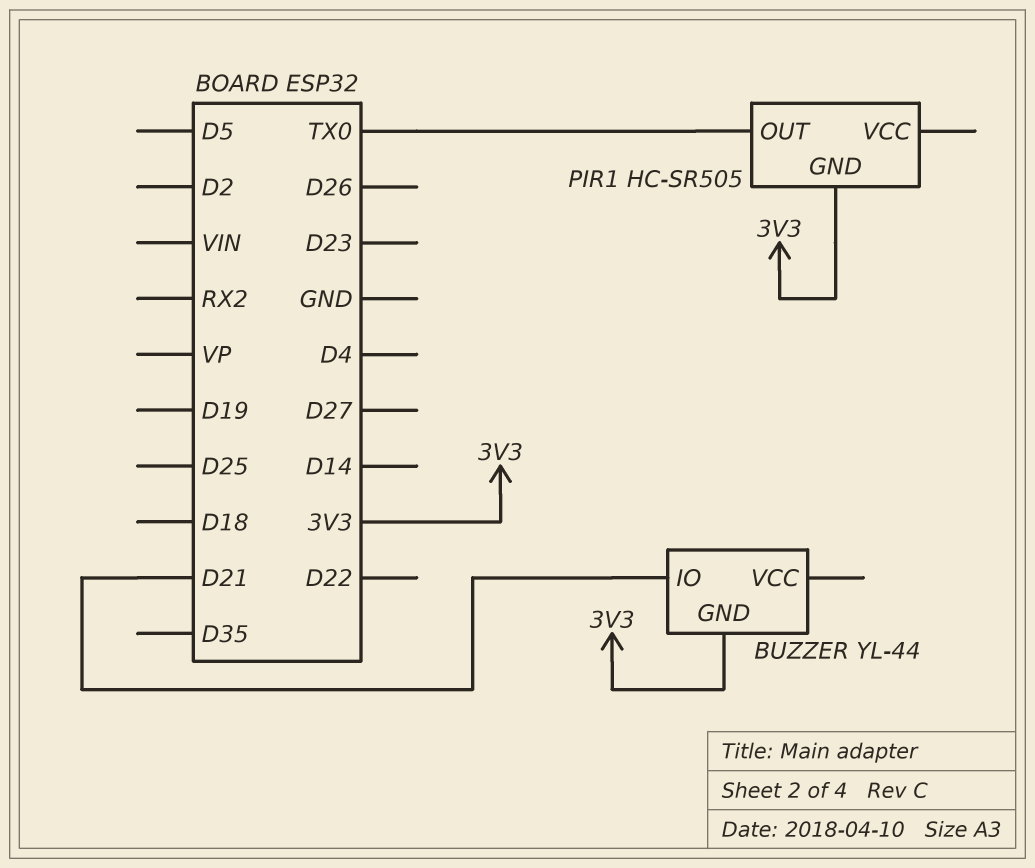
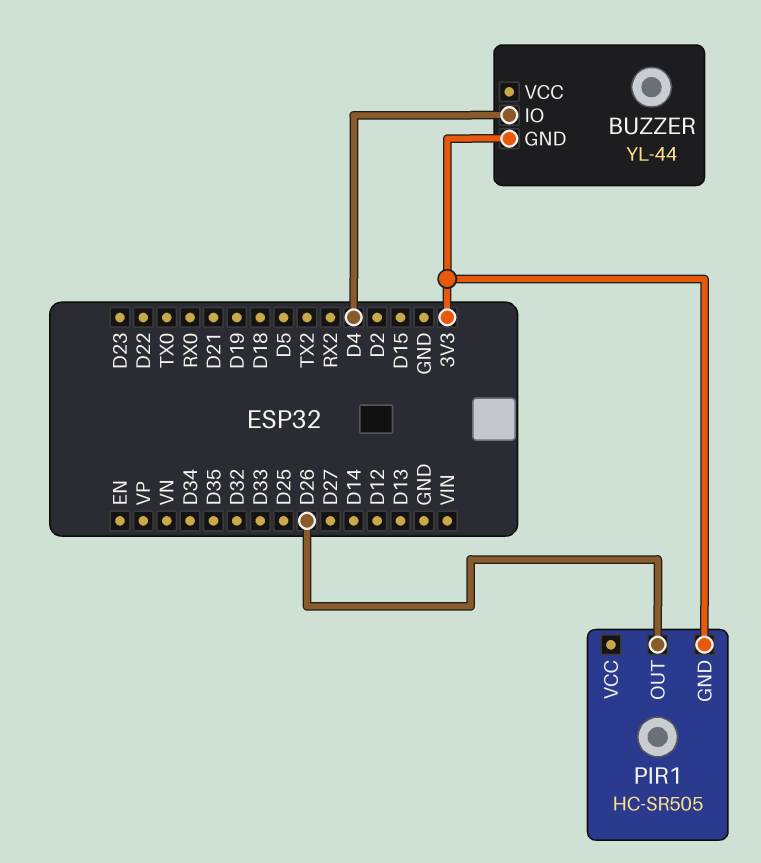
BUZZER pin IO: D21 -> D4
PIR1 pin OUT: TX0 -> D26

